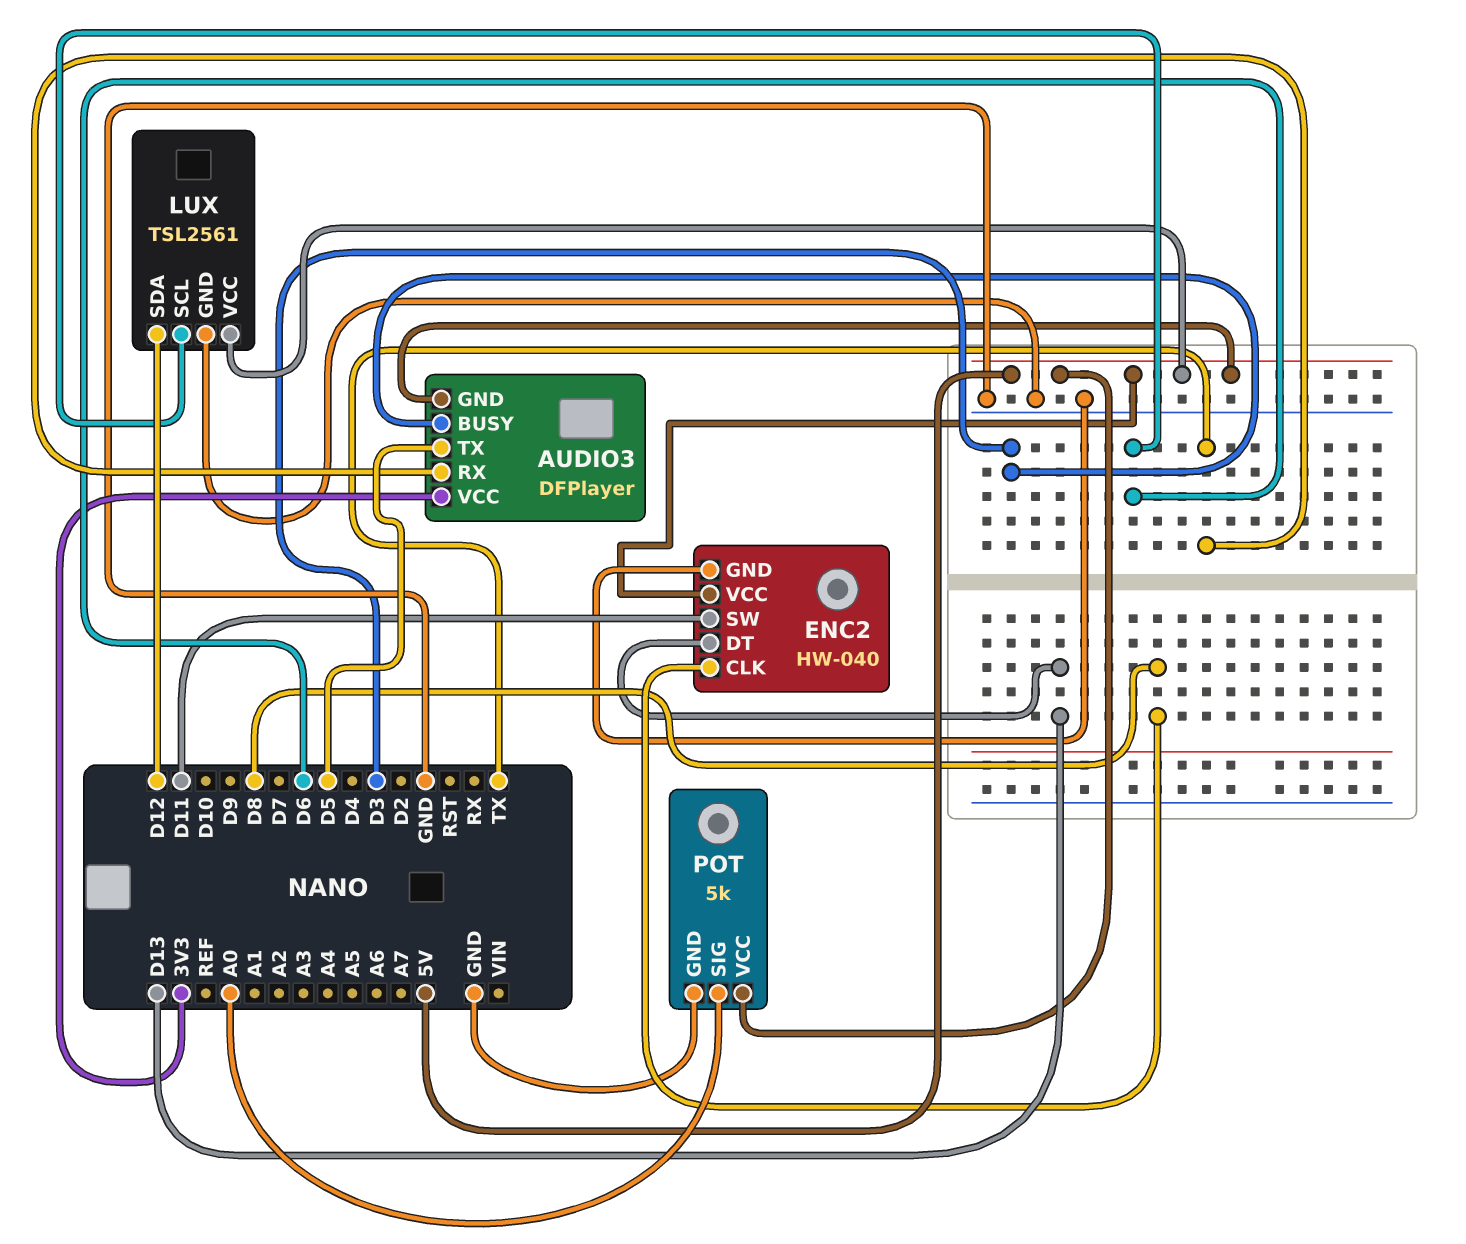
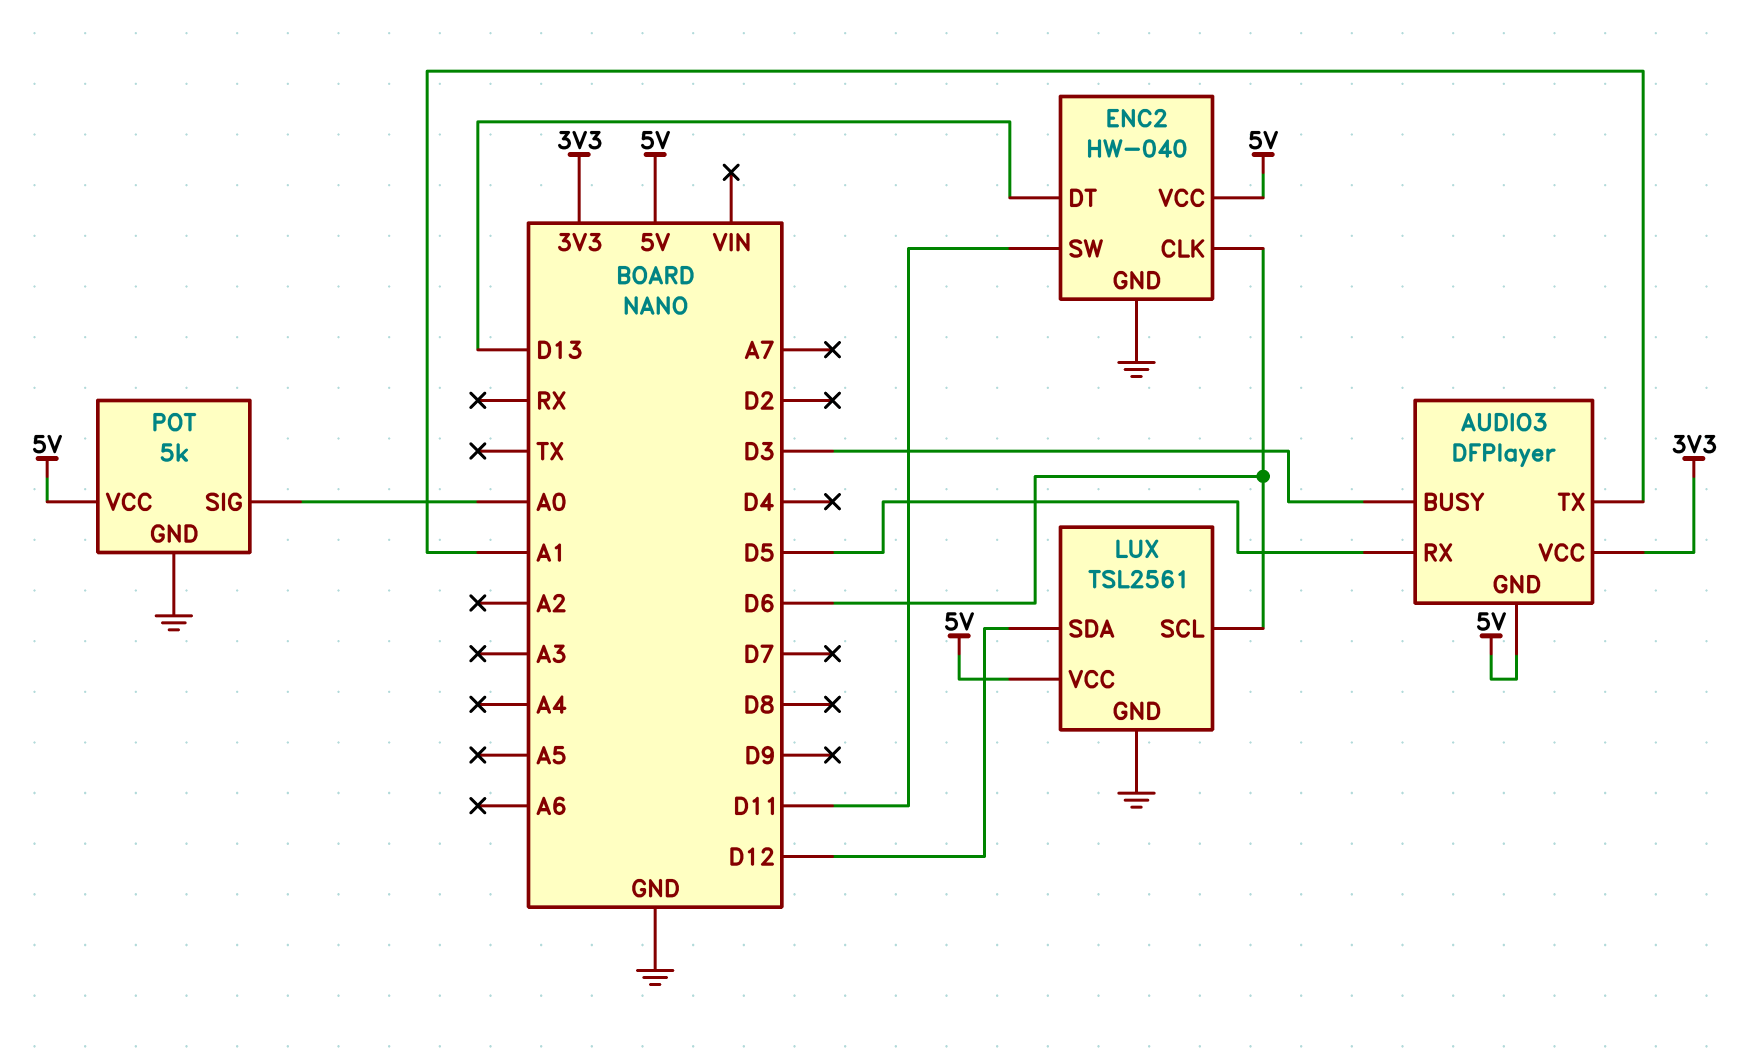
AUDIO3 pin RX: TX -> D5
AUDIO3 pin TX: D5 -> A1
ENC2 pin CLK: D8 -> D6

